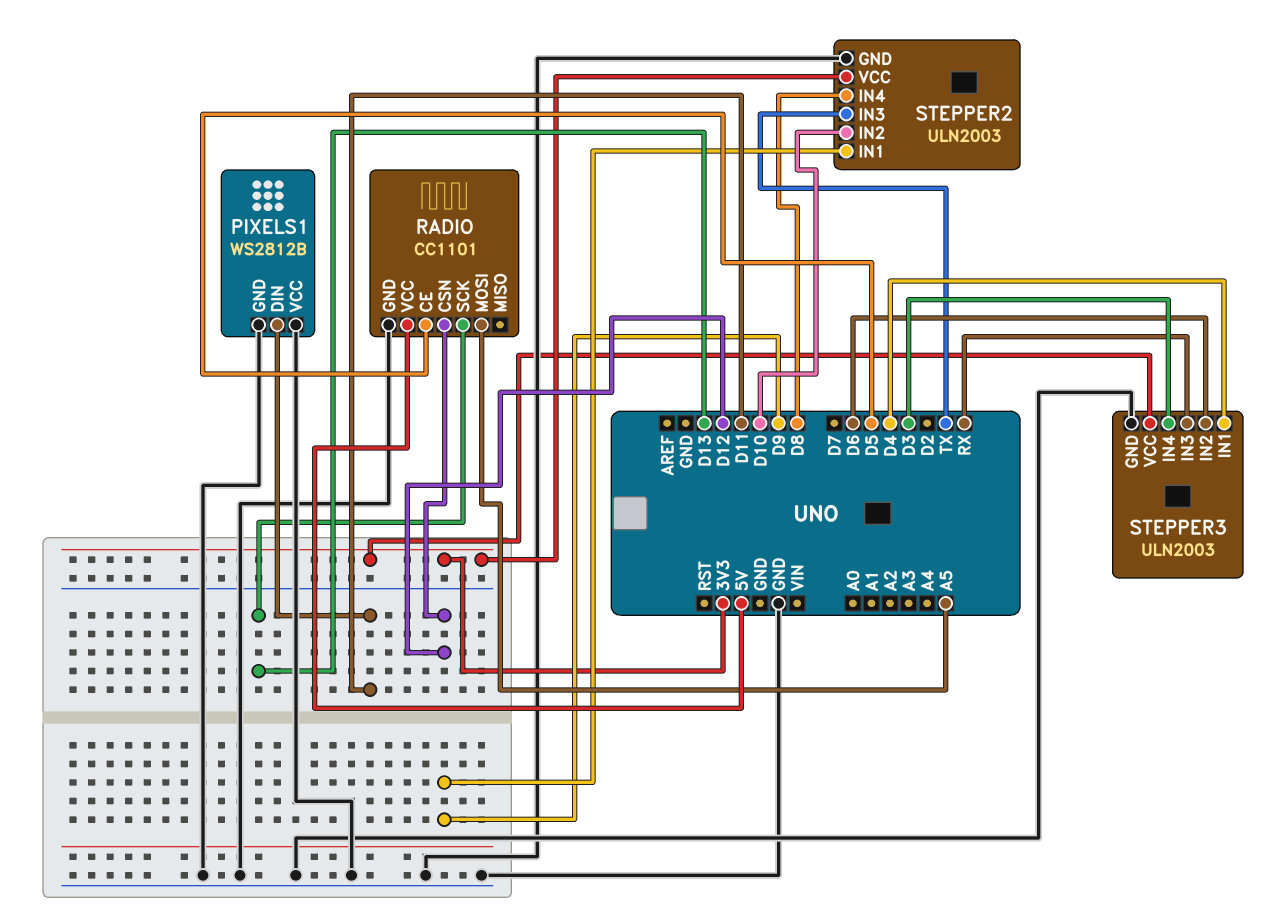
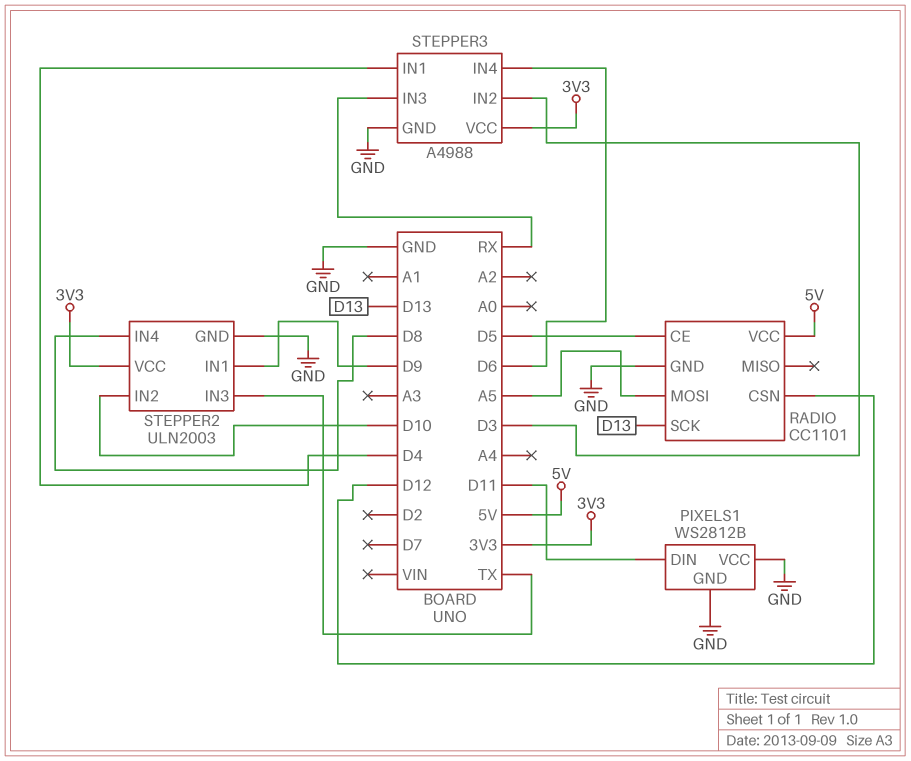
STEPPER3: ULN2003 -> A4988
STEPPER3 pin IN2: D6 -> D3
STEPPER3 pin IN4: D3 -> D6

